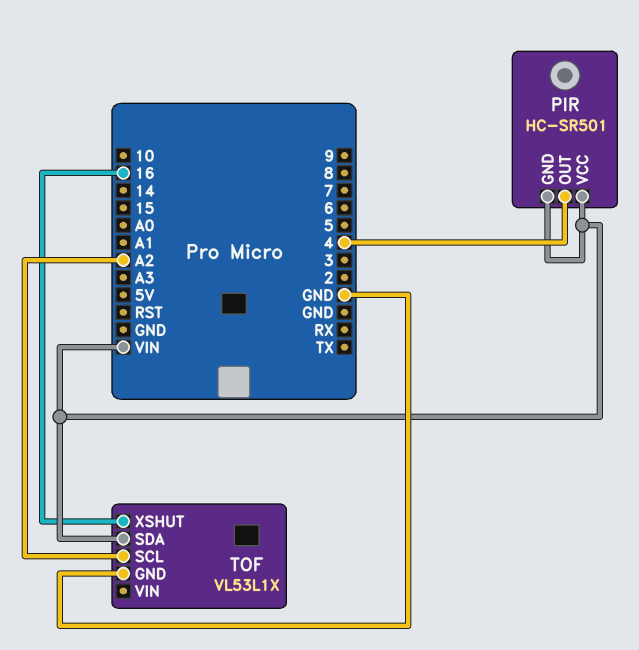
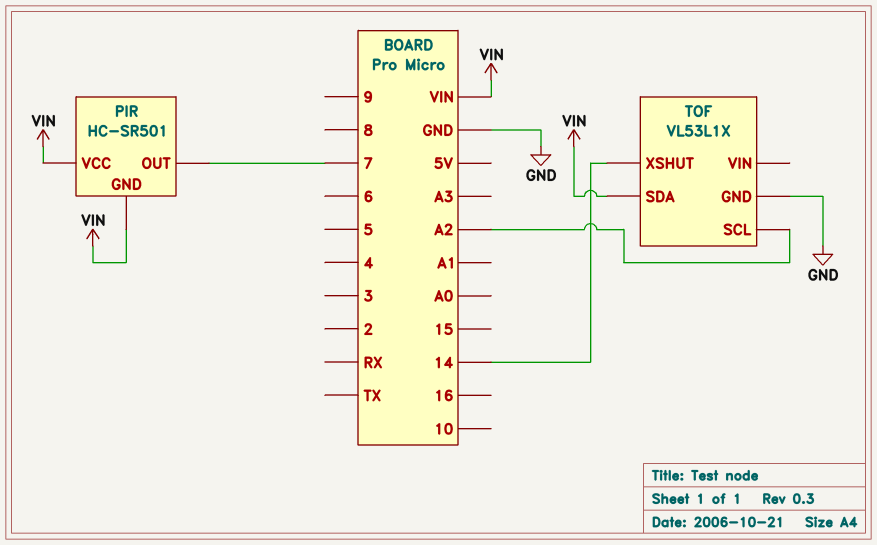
PIR pin OUT: 4 -> 7
TOF pin XSHUT: 16 -> 14

